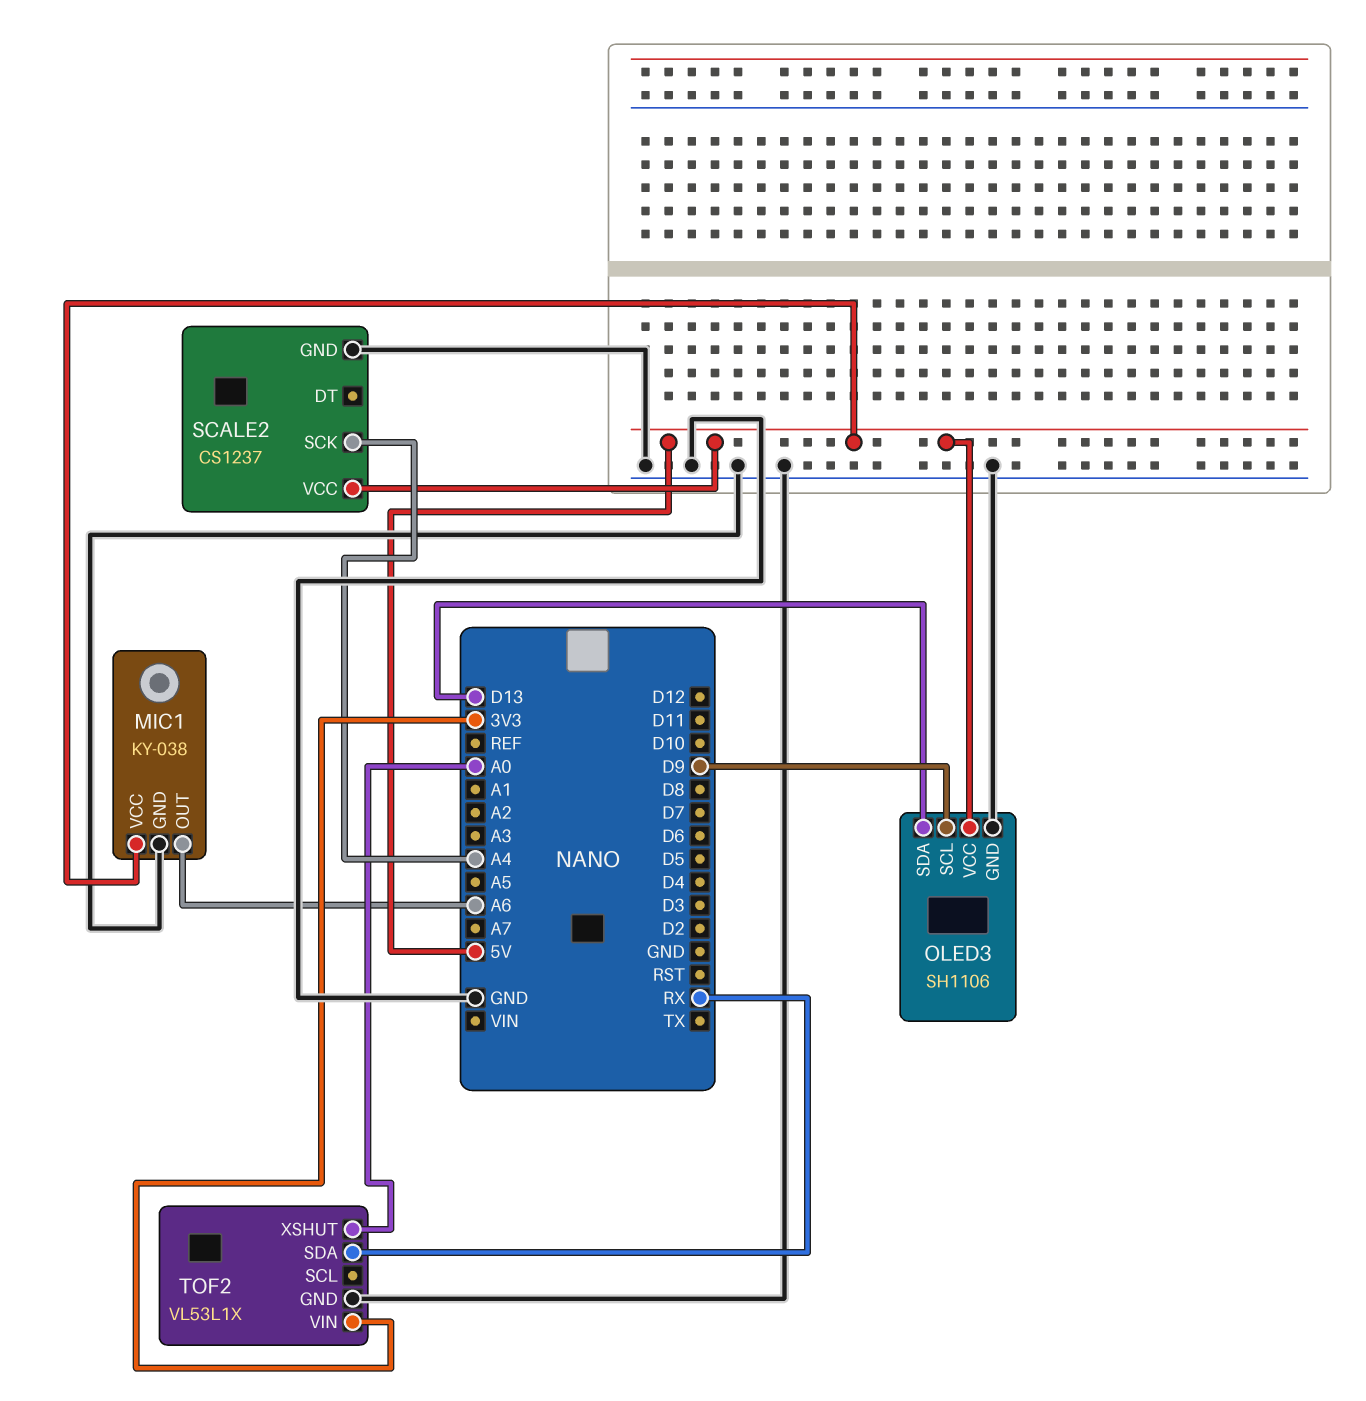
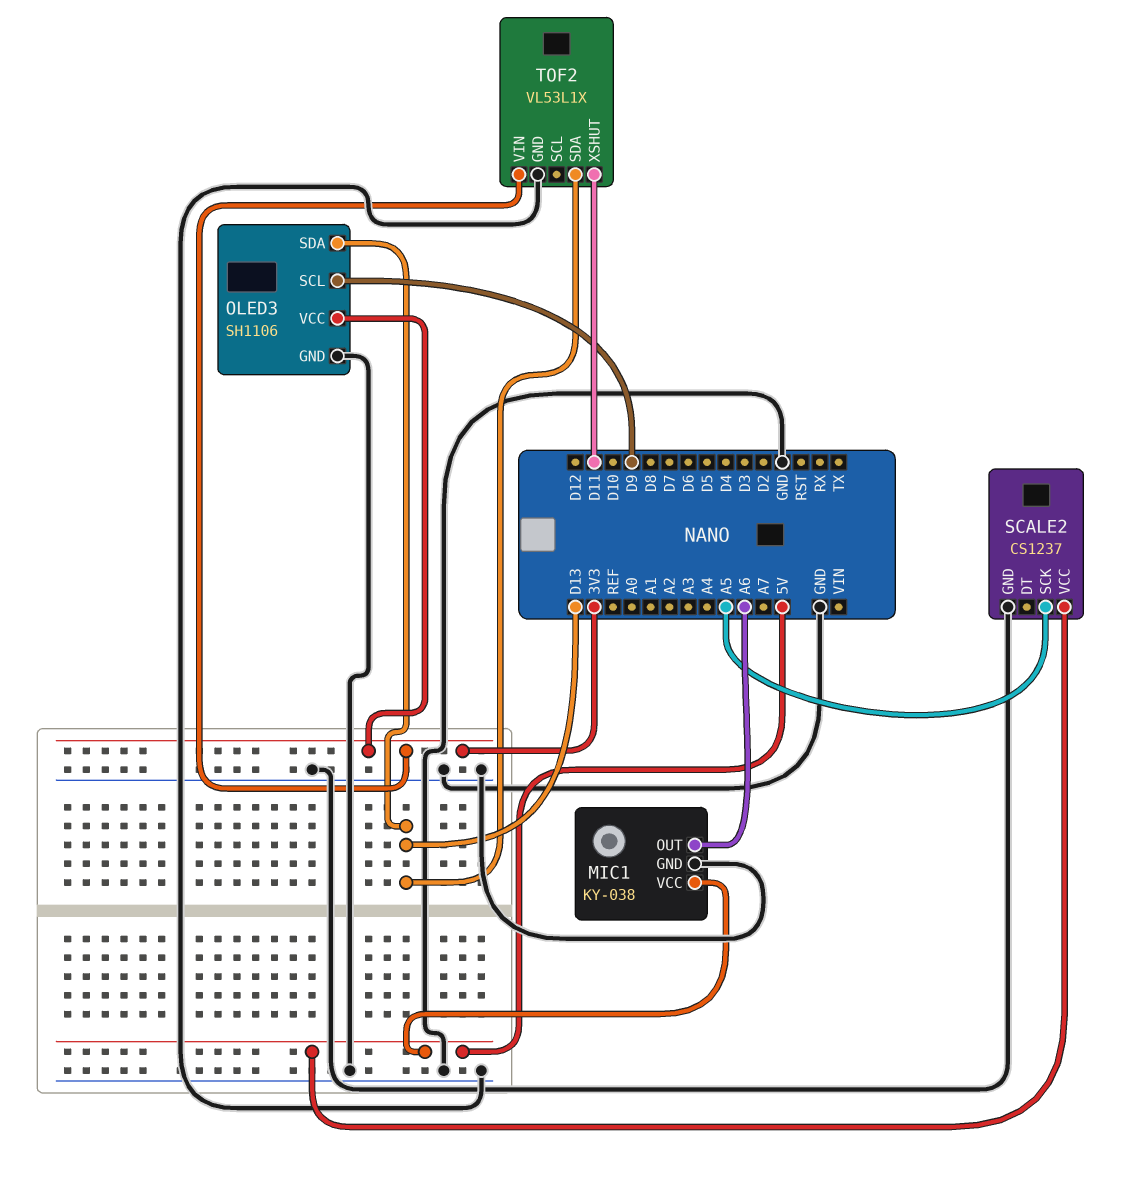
OLED3 pin VCC: 5V -> 3V3
SCALE2 pin SCK: A4 -> A5
TOF2 pin SDA: RX -> D13
TOF2 pin XSHUT: A0 -> D11

